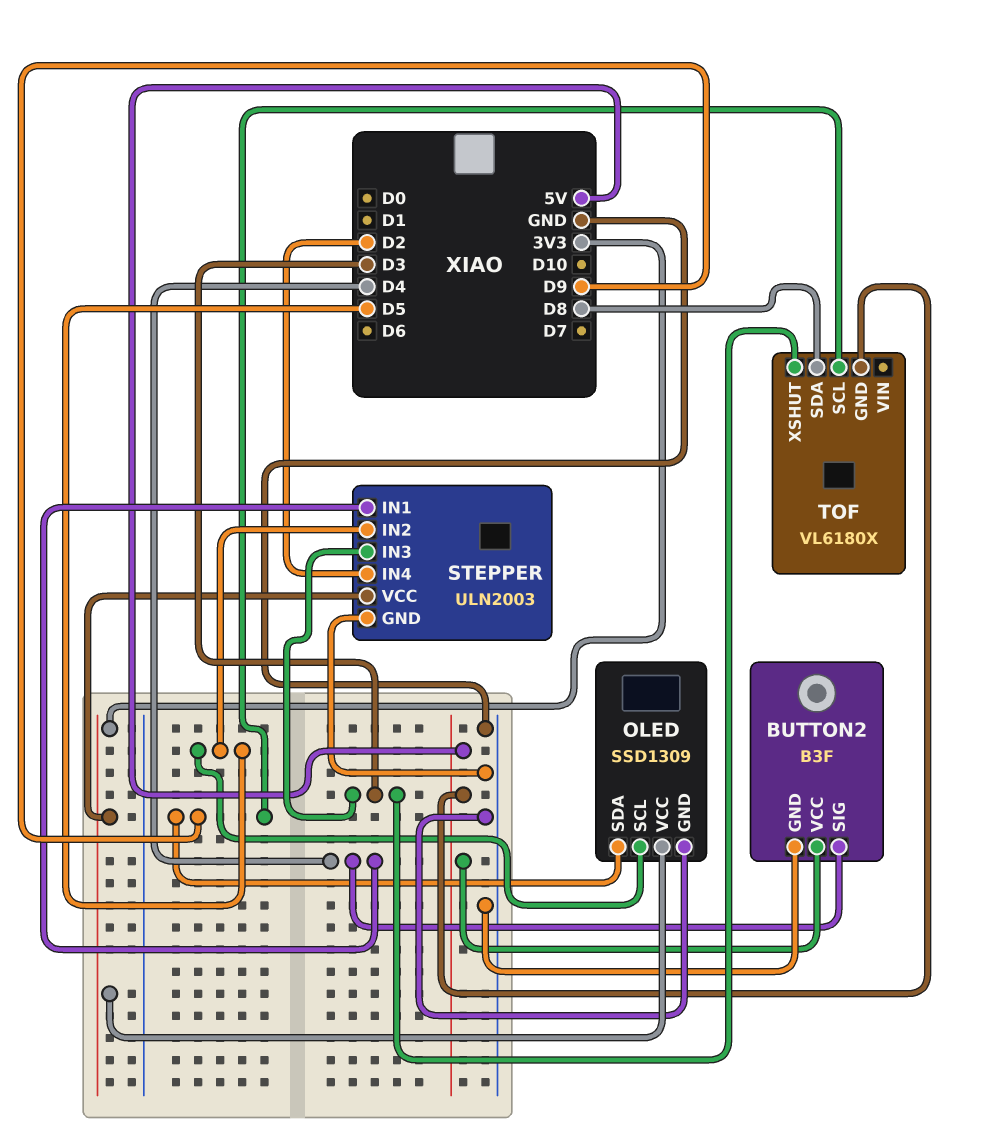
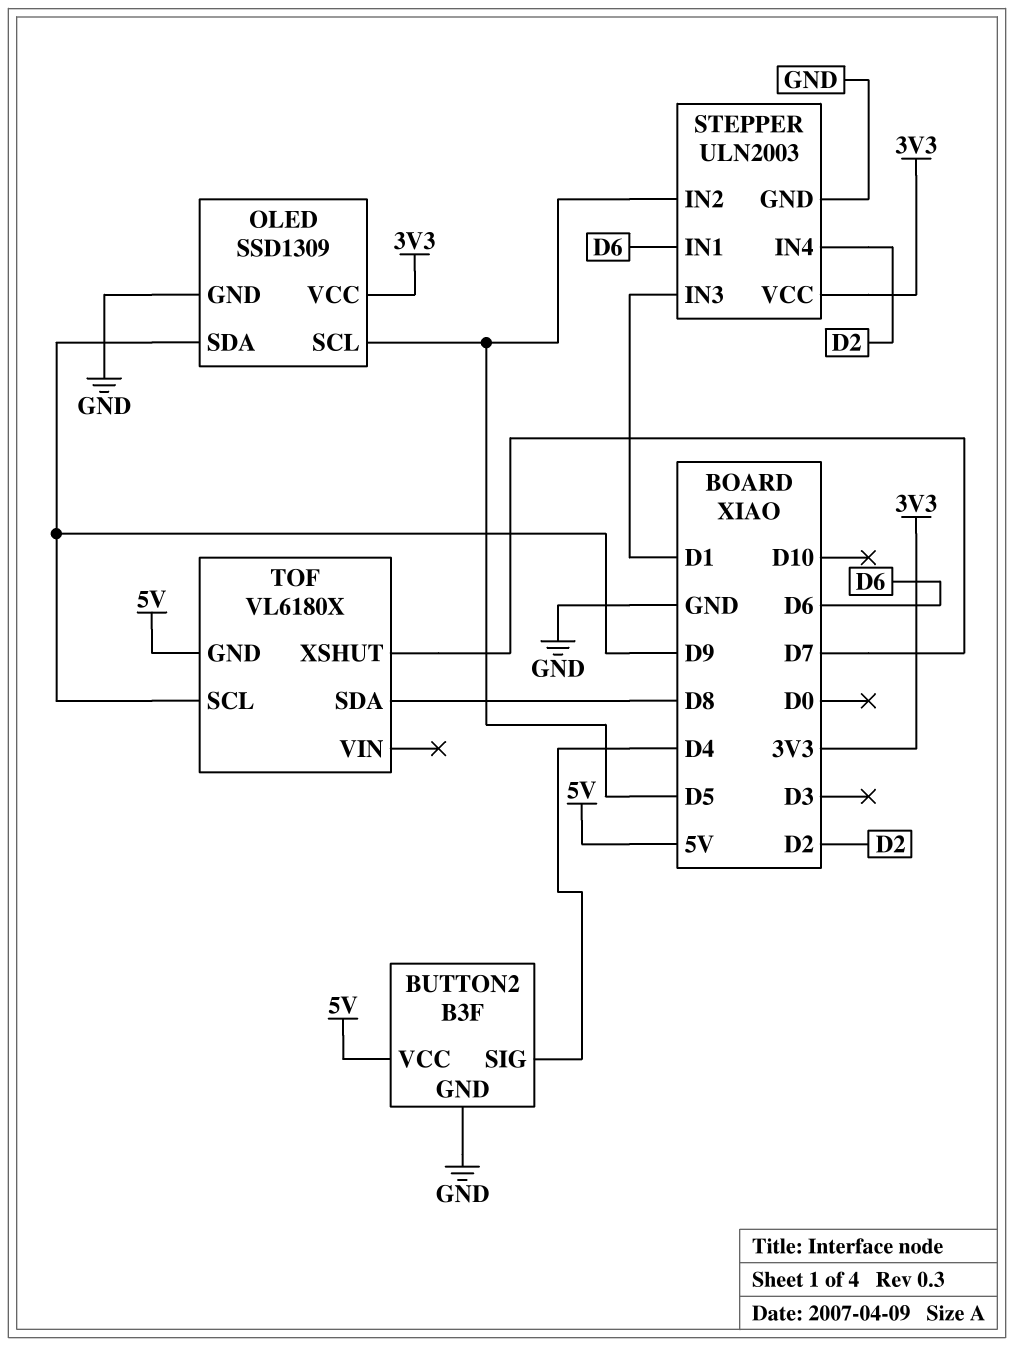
STEPPER pin IN1: D4 -> D6
STEPPER pin IN3: D3 -> D1
TOF pin XSHUT: D3 -> D7

